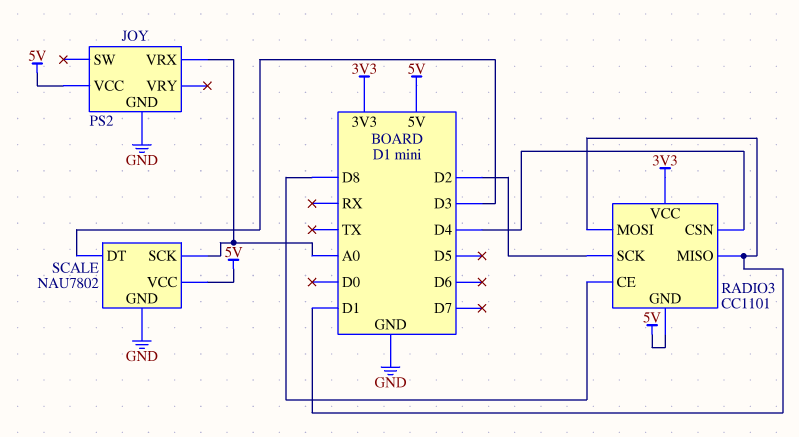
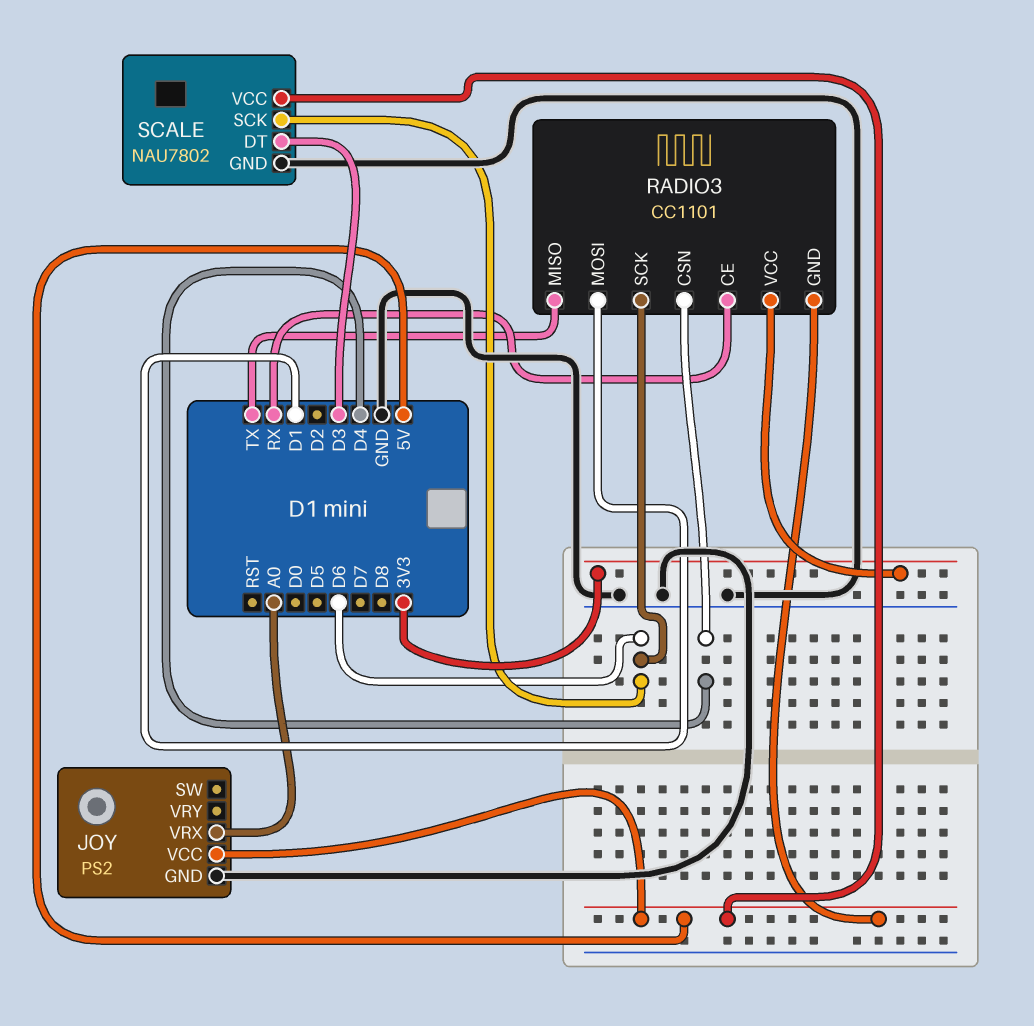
RADIO3 pin CE: D8 -> RX
RADIO3 pin MISO: D1 -> TX
RADIO3 pin SCK: D2 -> D6
SCALE pin SCK: A0 -> D6

